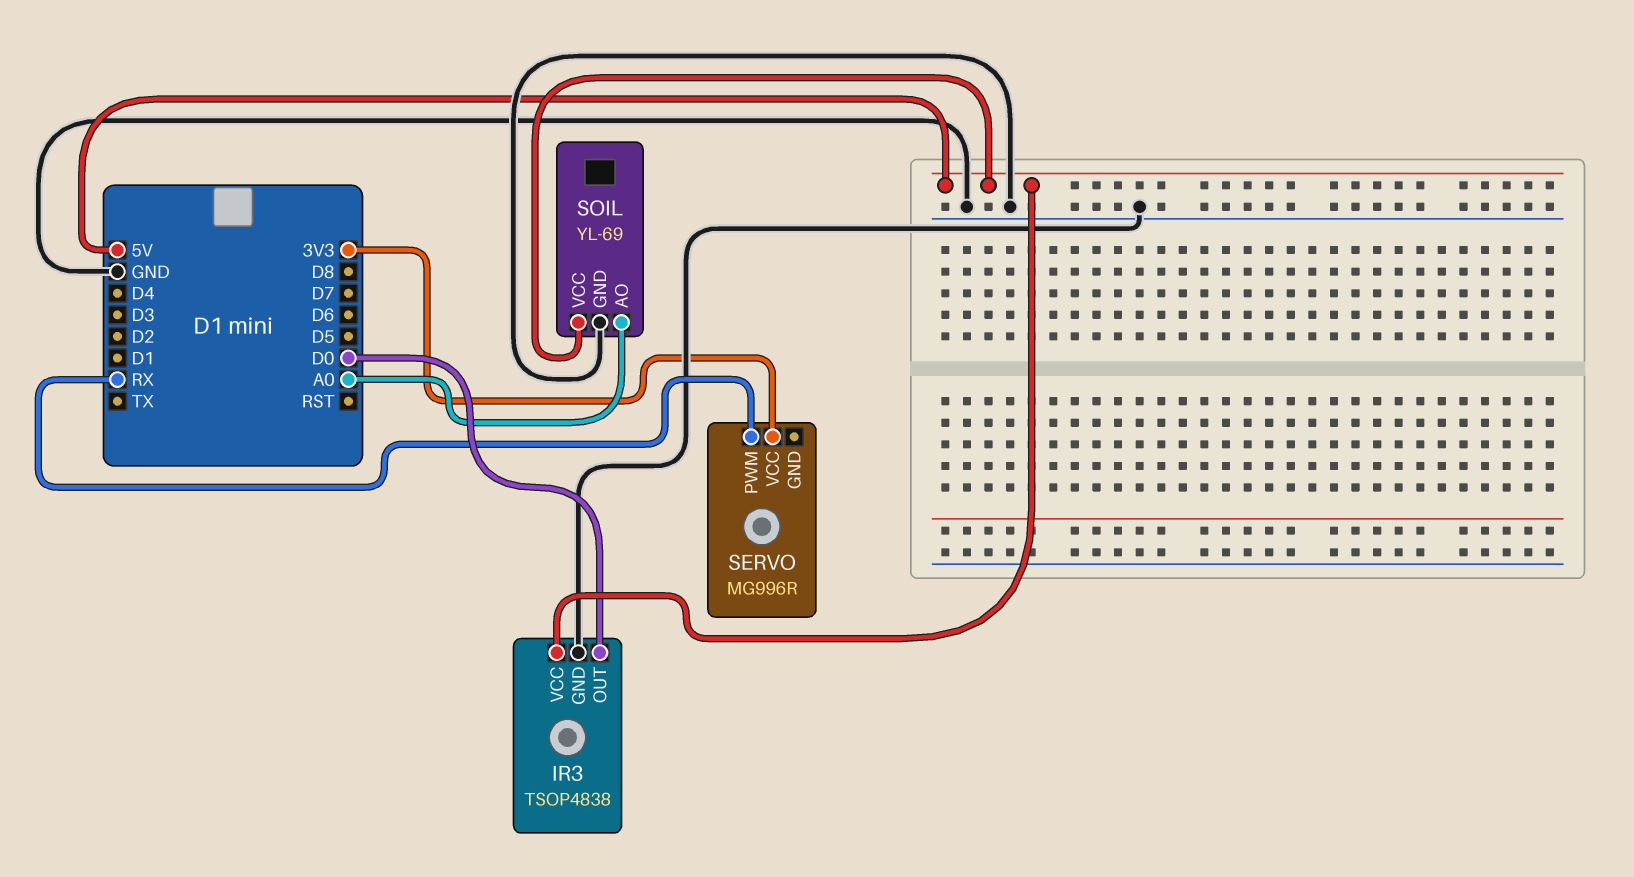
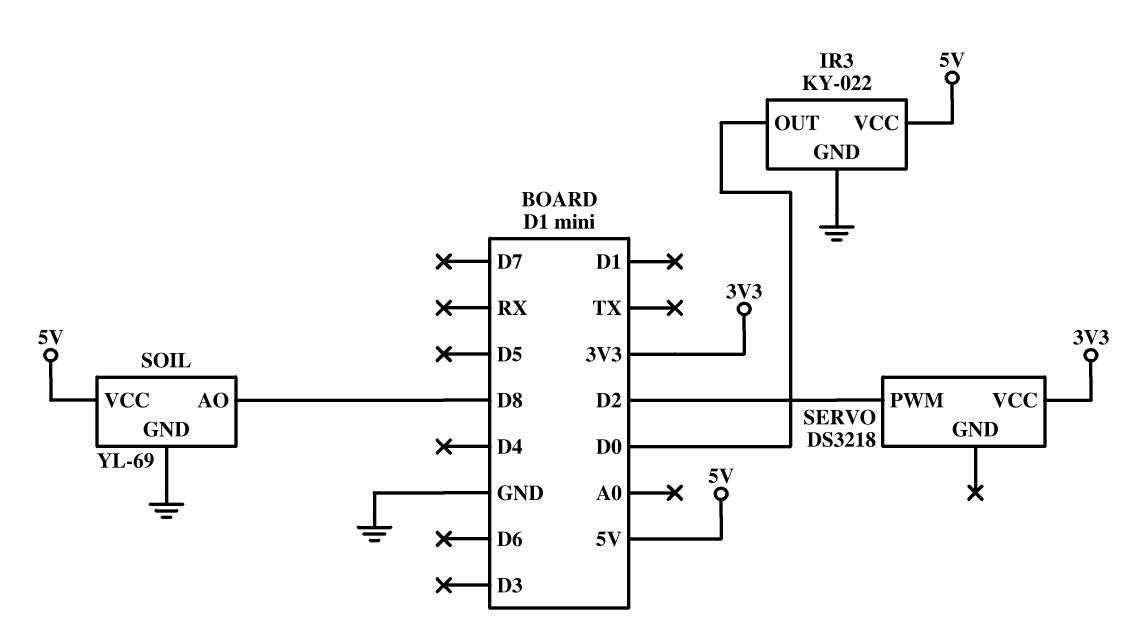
IR3: TSOP4838 -> KY-022
SERVO: MG996R -> DS3218
SERVO pin PWM: RX -> D2
SOIL pin AO: A0 -> D8

